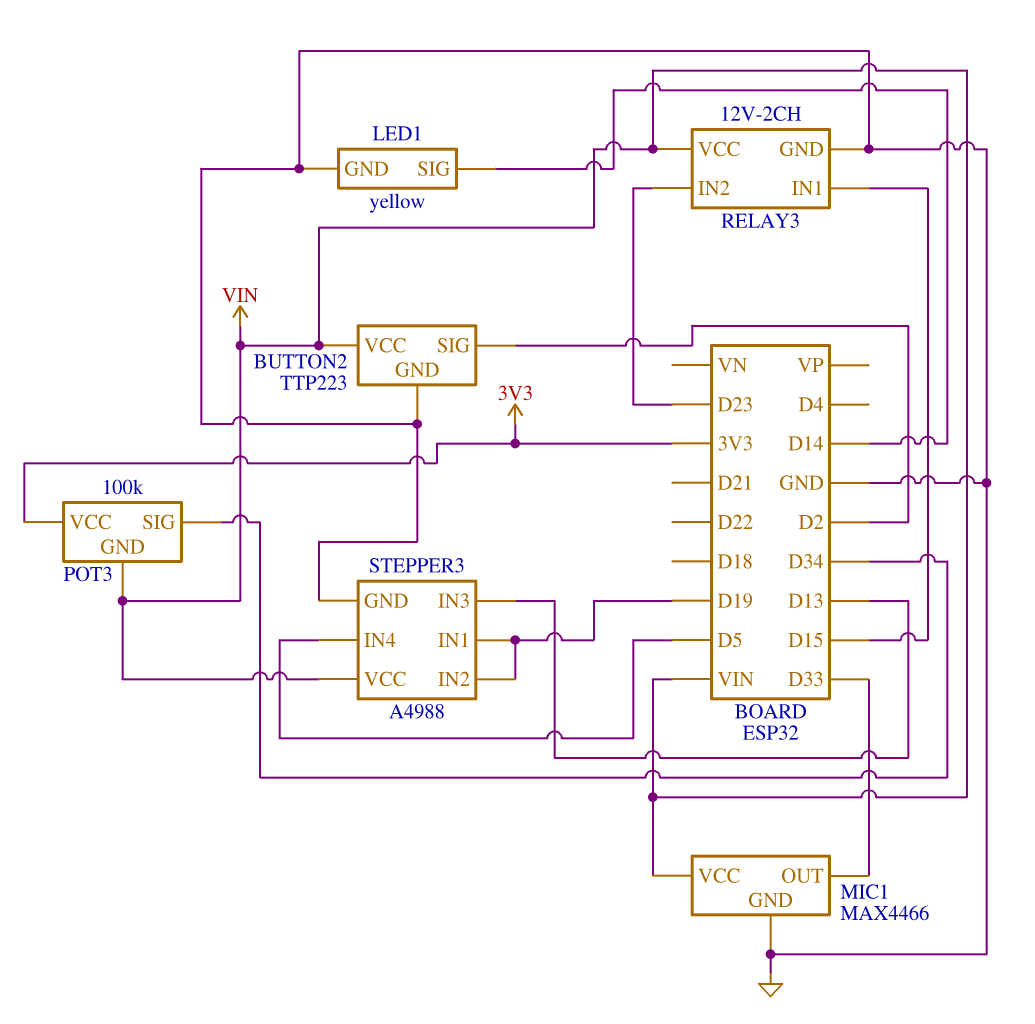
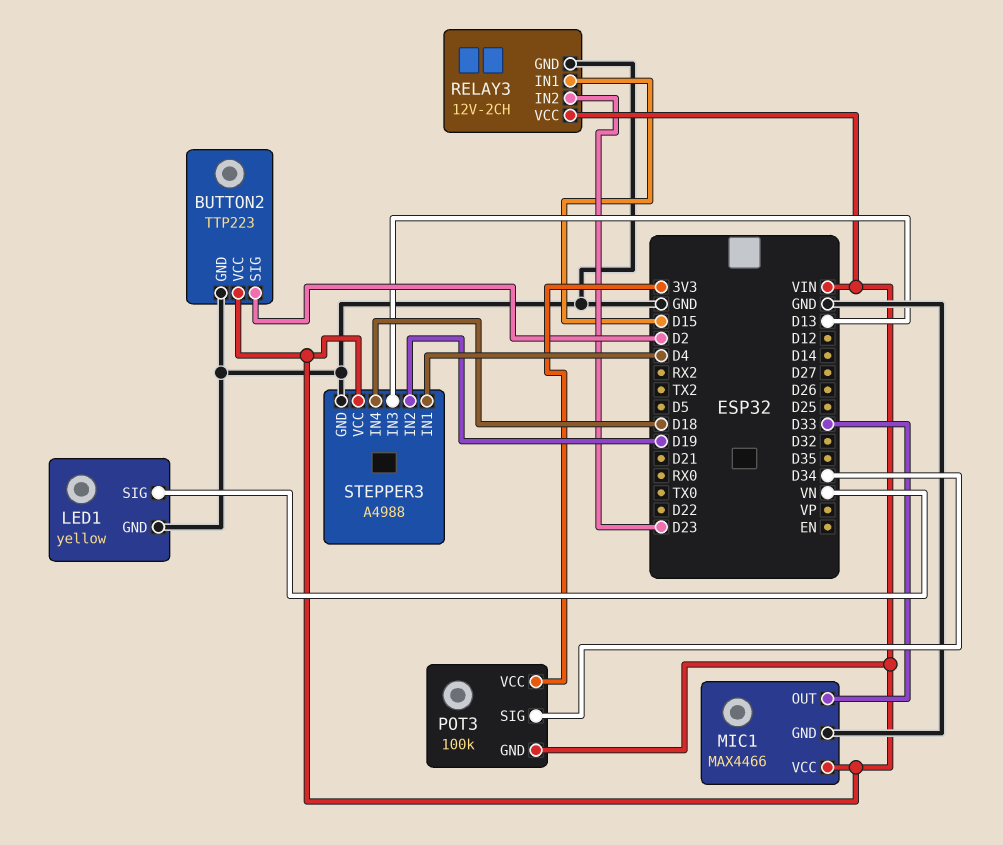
LED1 pin SIG: D14 -> VN
STEPPER3 pin IN1: D19 -> D4
STEPPER3 pin IN4: D5 -> D18

